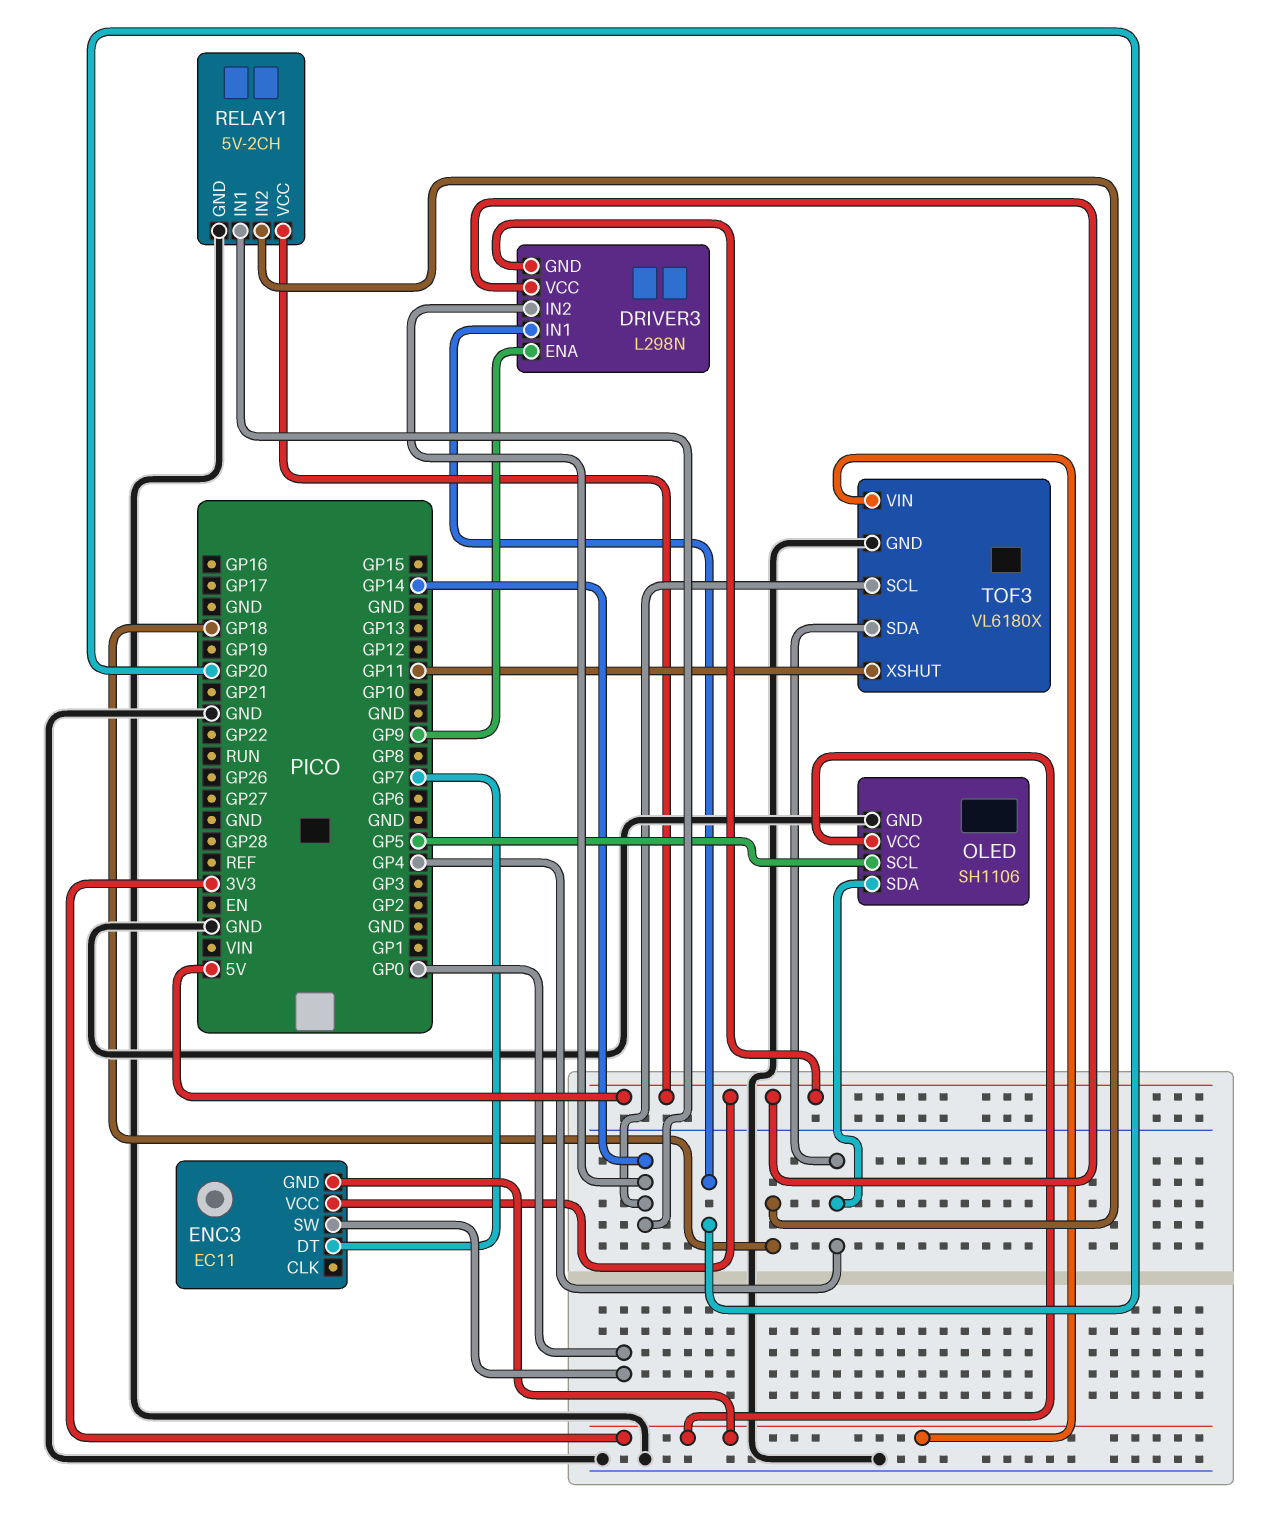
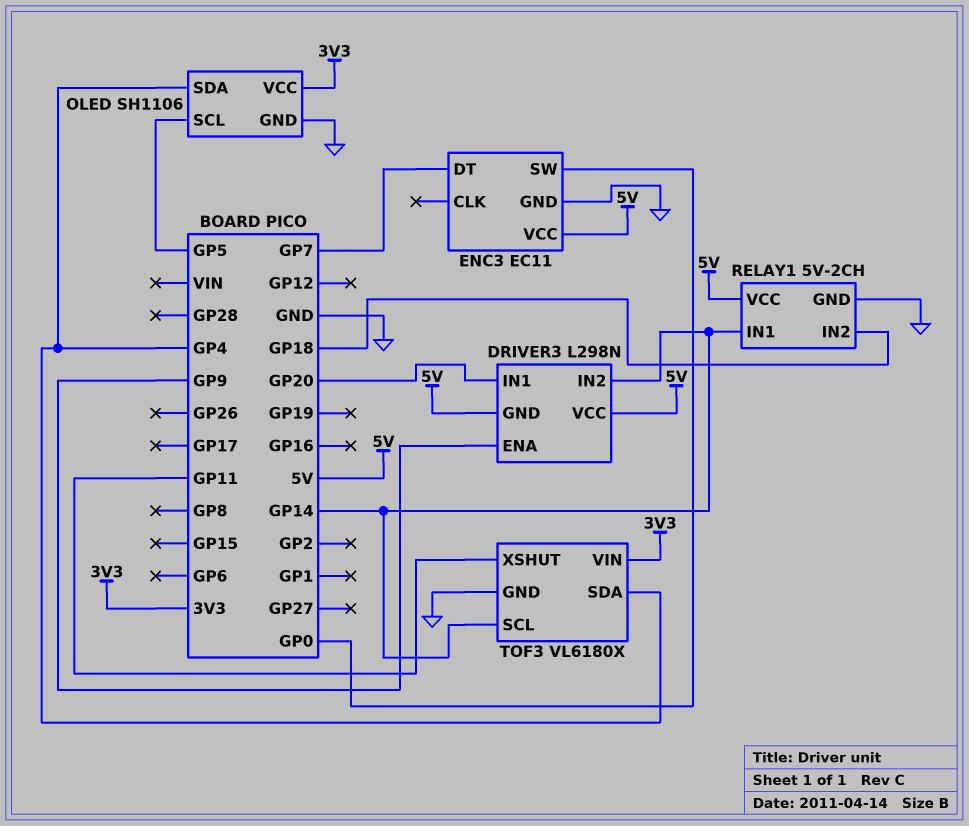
ENC3 pin GND: 3V3 -> GND

